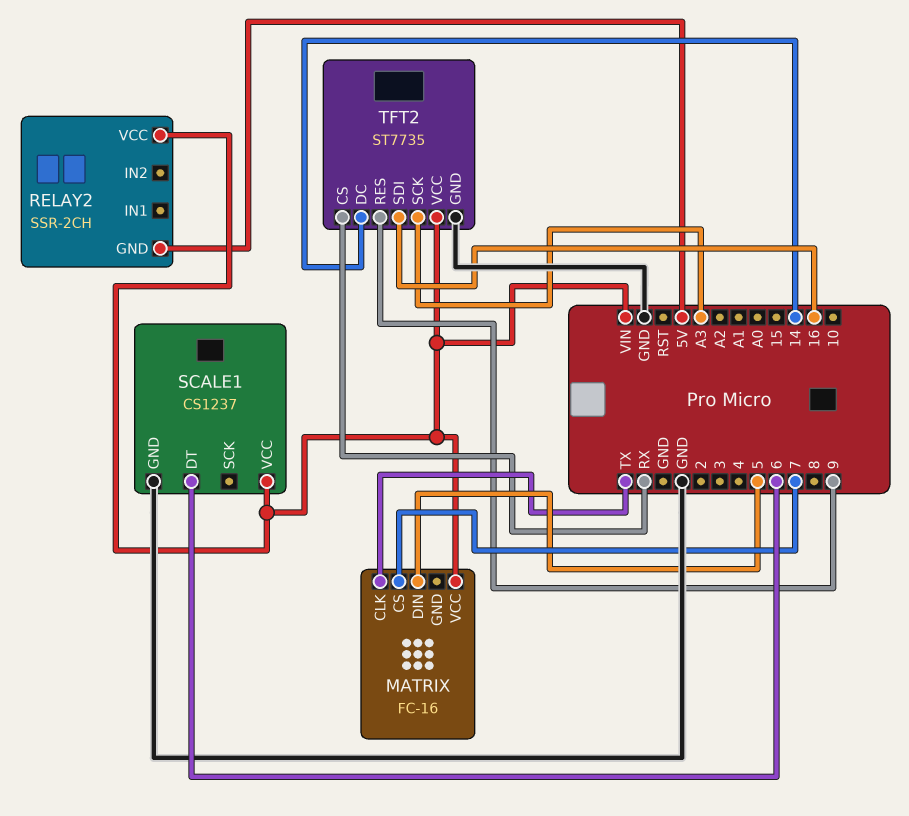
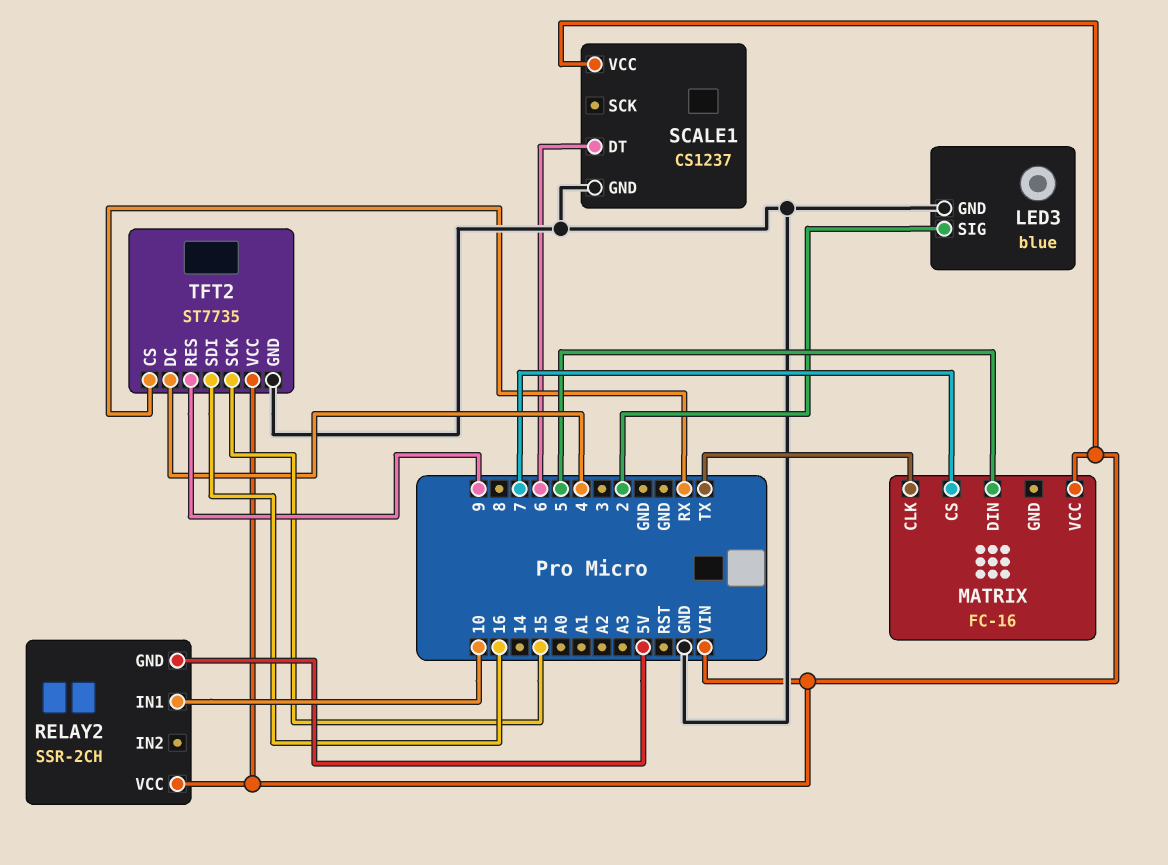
LED3: none -> blue
LED3 pin GND: none -> GND
LED3 pin SIG: none -> 2
RELAY2 pin IN1: none -> 10
TFT2 pin DC: 14 -> 4
TFT2 pin SCK: A3 -> 15

